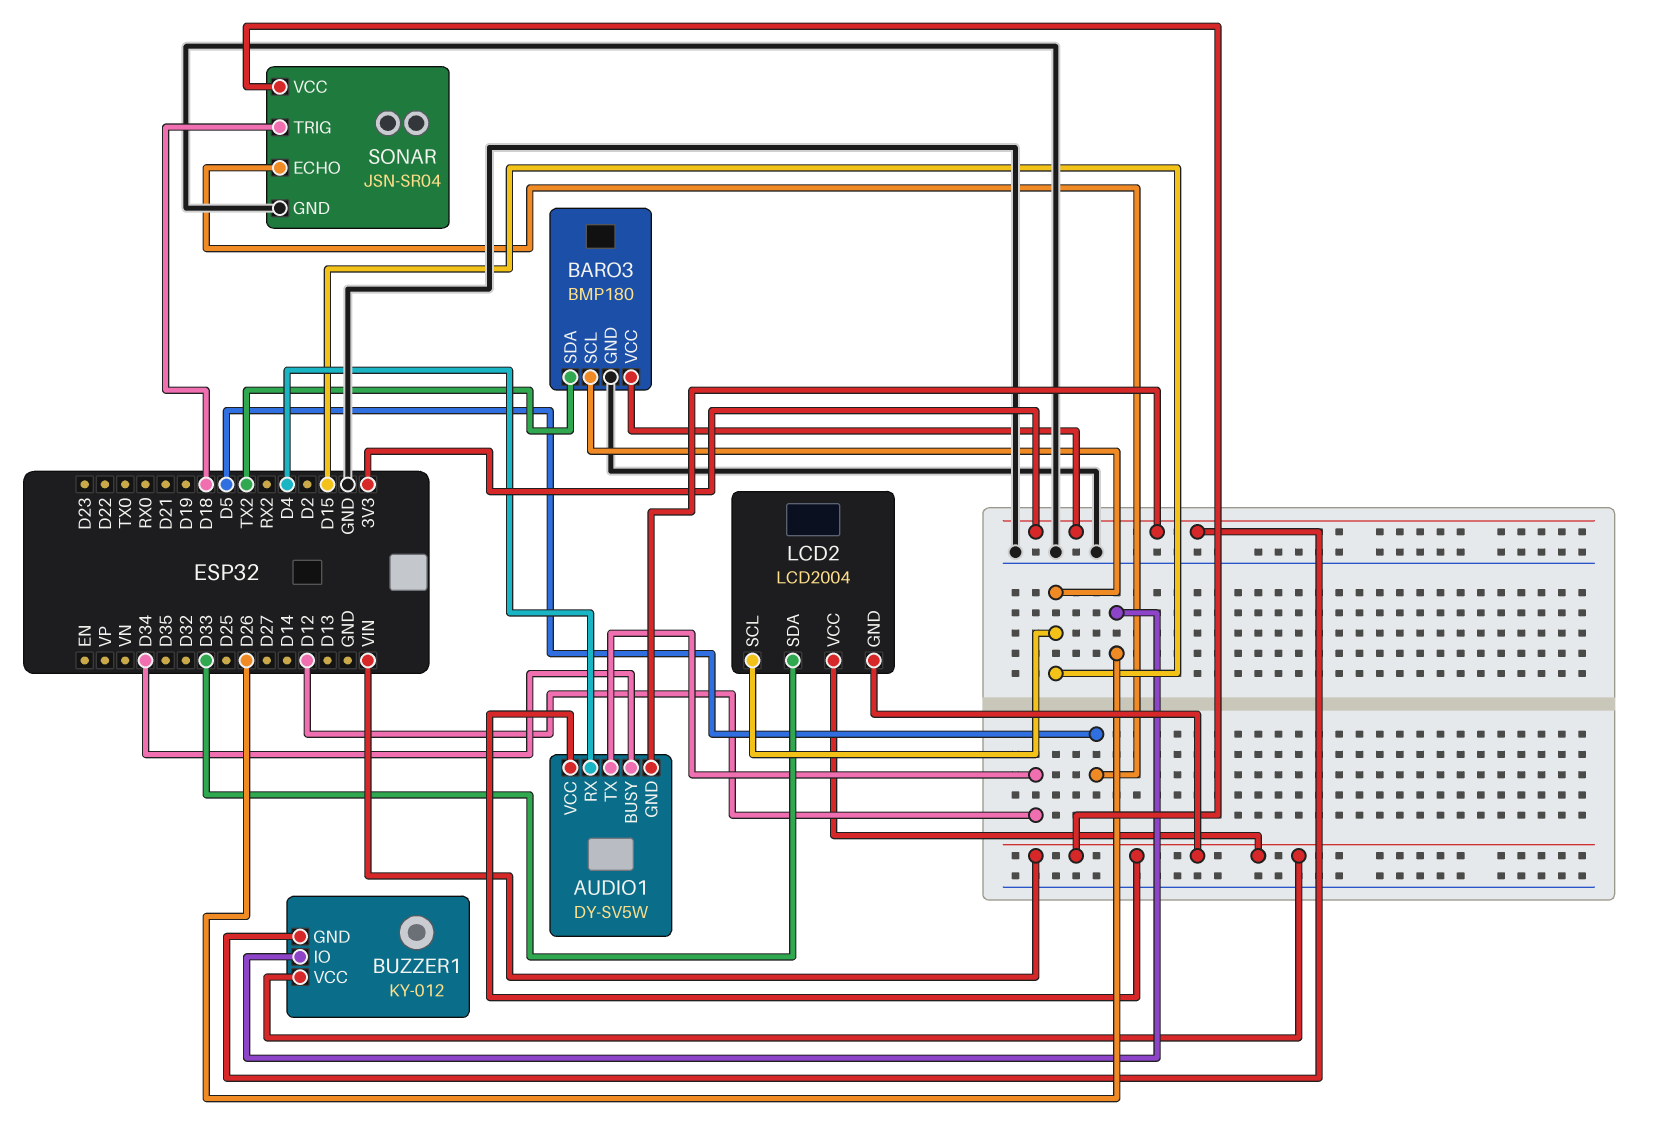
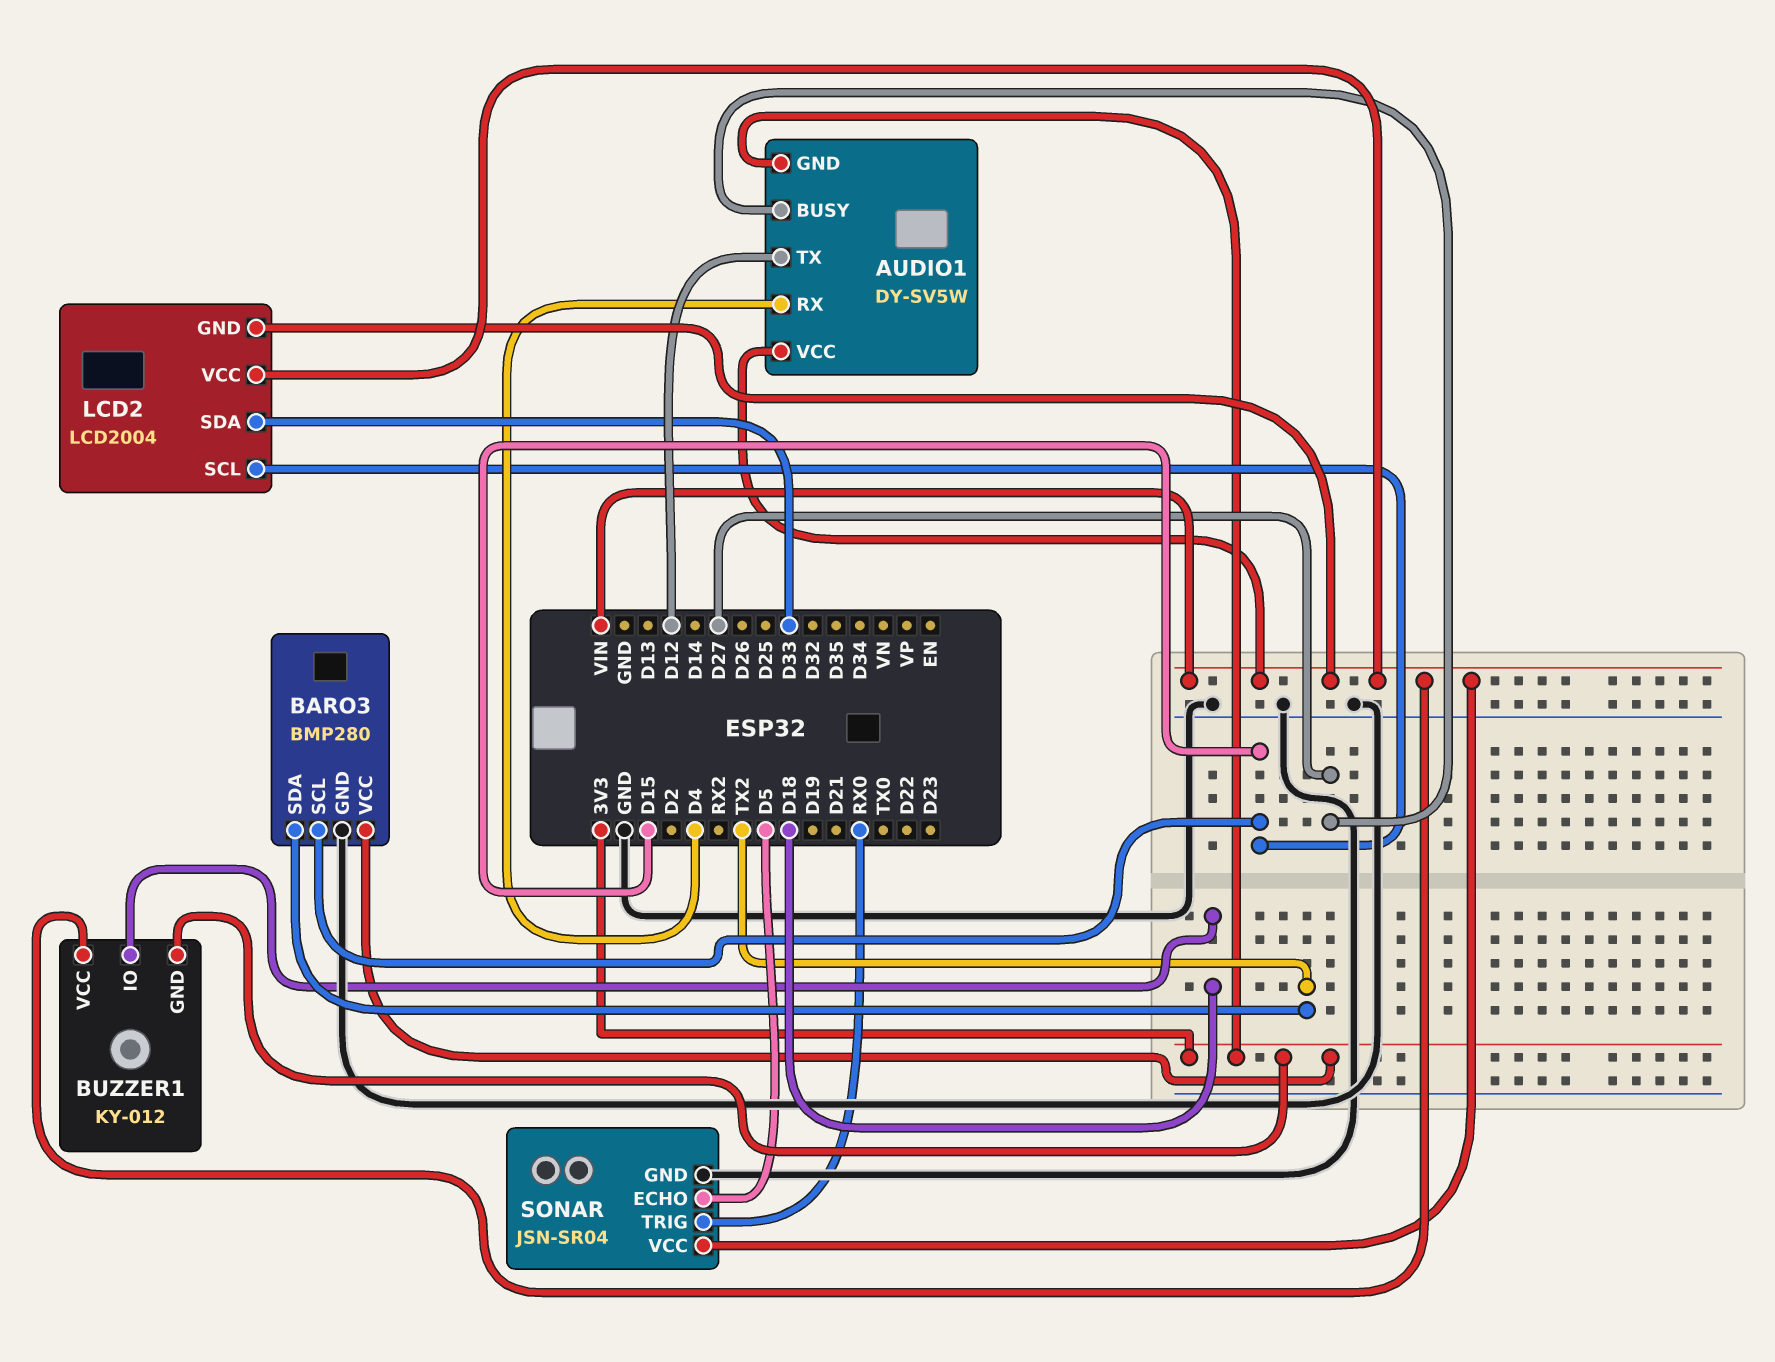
AUDIO1 pin BUSY: D34 -> D27
BARO3: BMP180 -> BMP280
BUZZER1 pin IO: D26 -> D18
SONAR pin TRIG: D18 -> RX0

